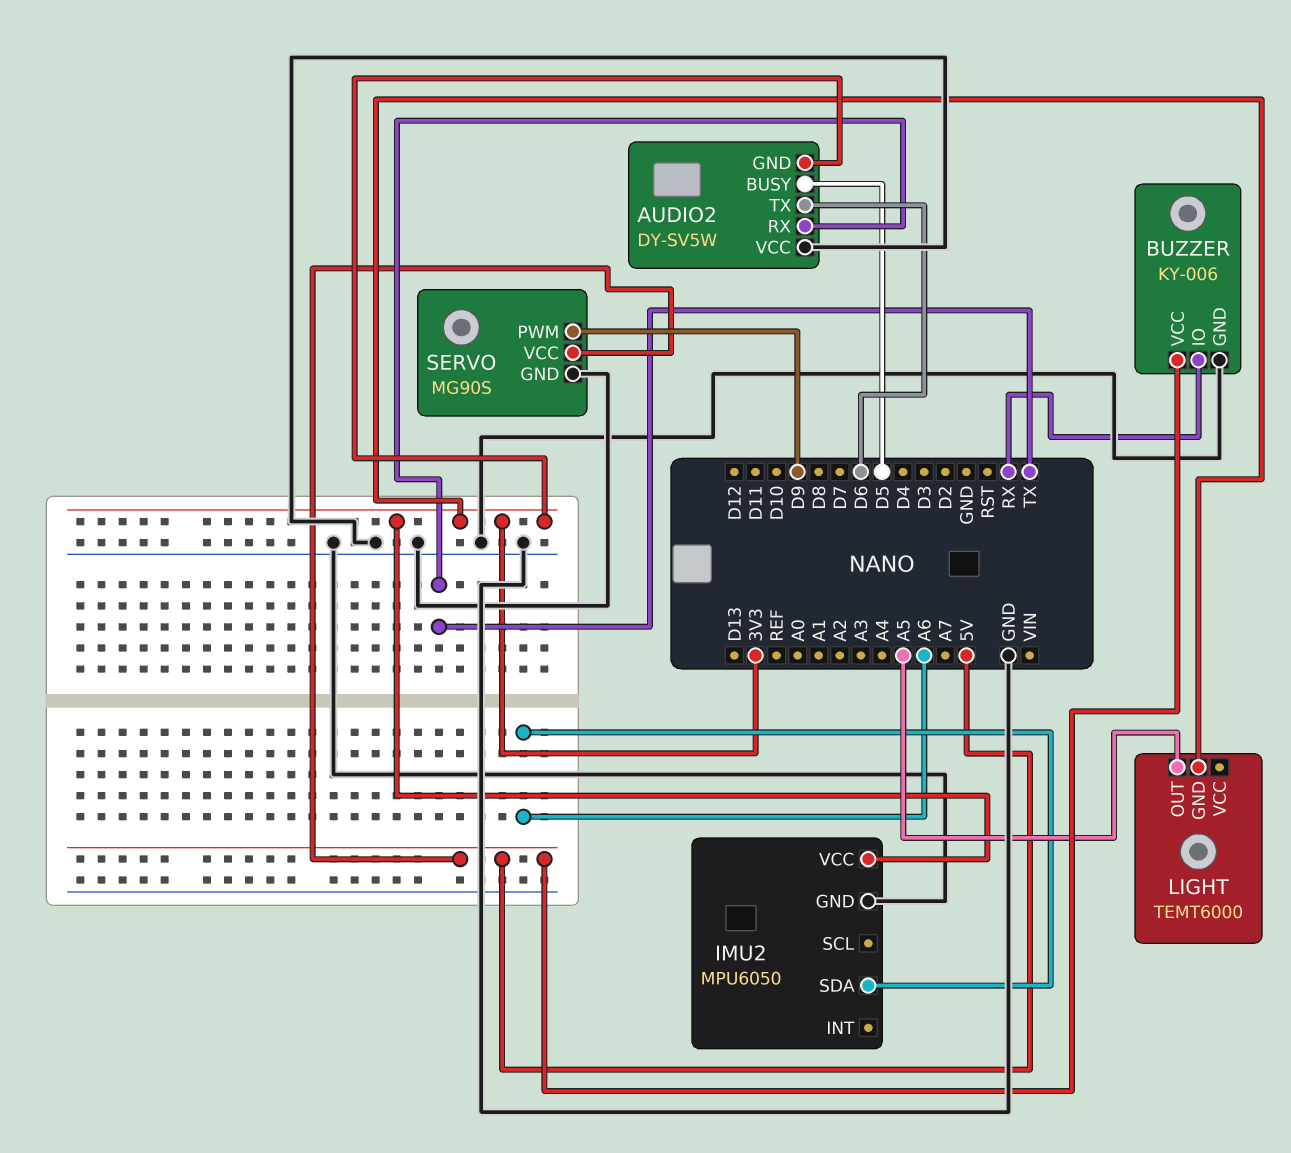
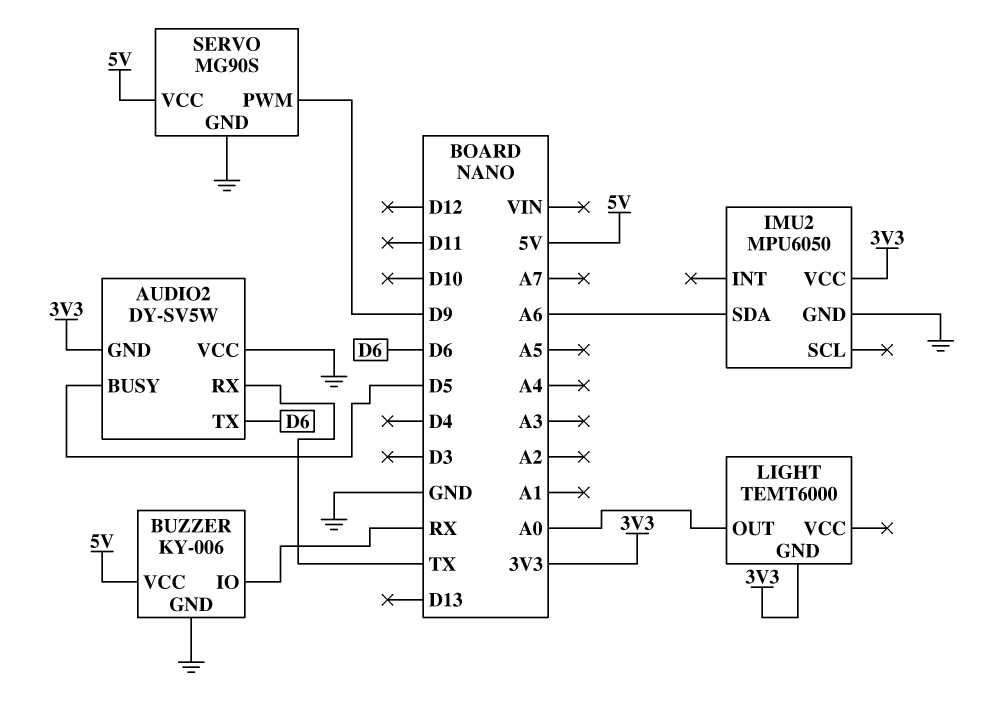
LIGHT pin OUT: A5 -> A0

